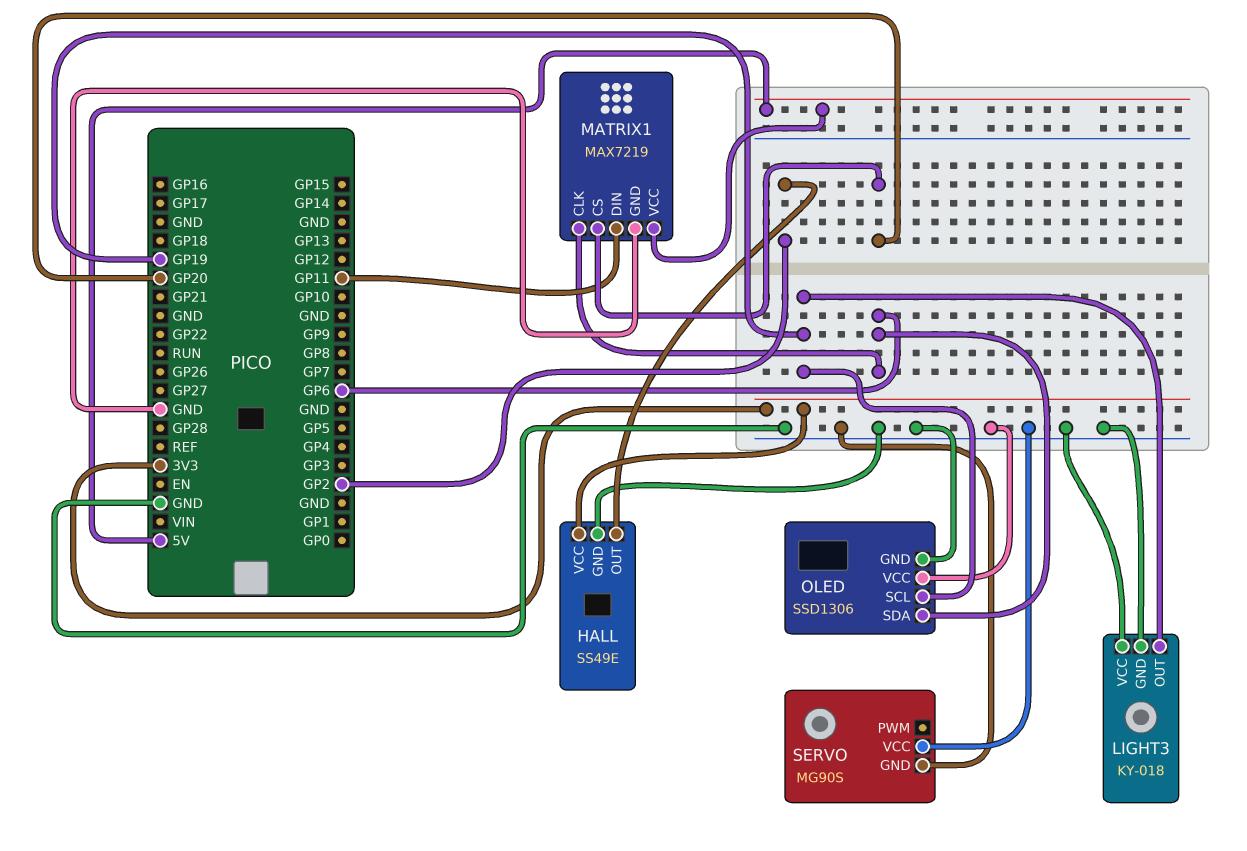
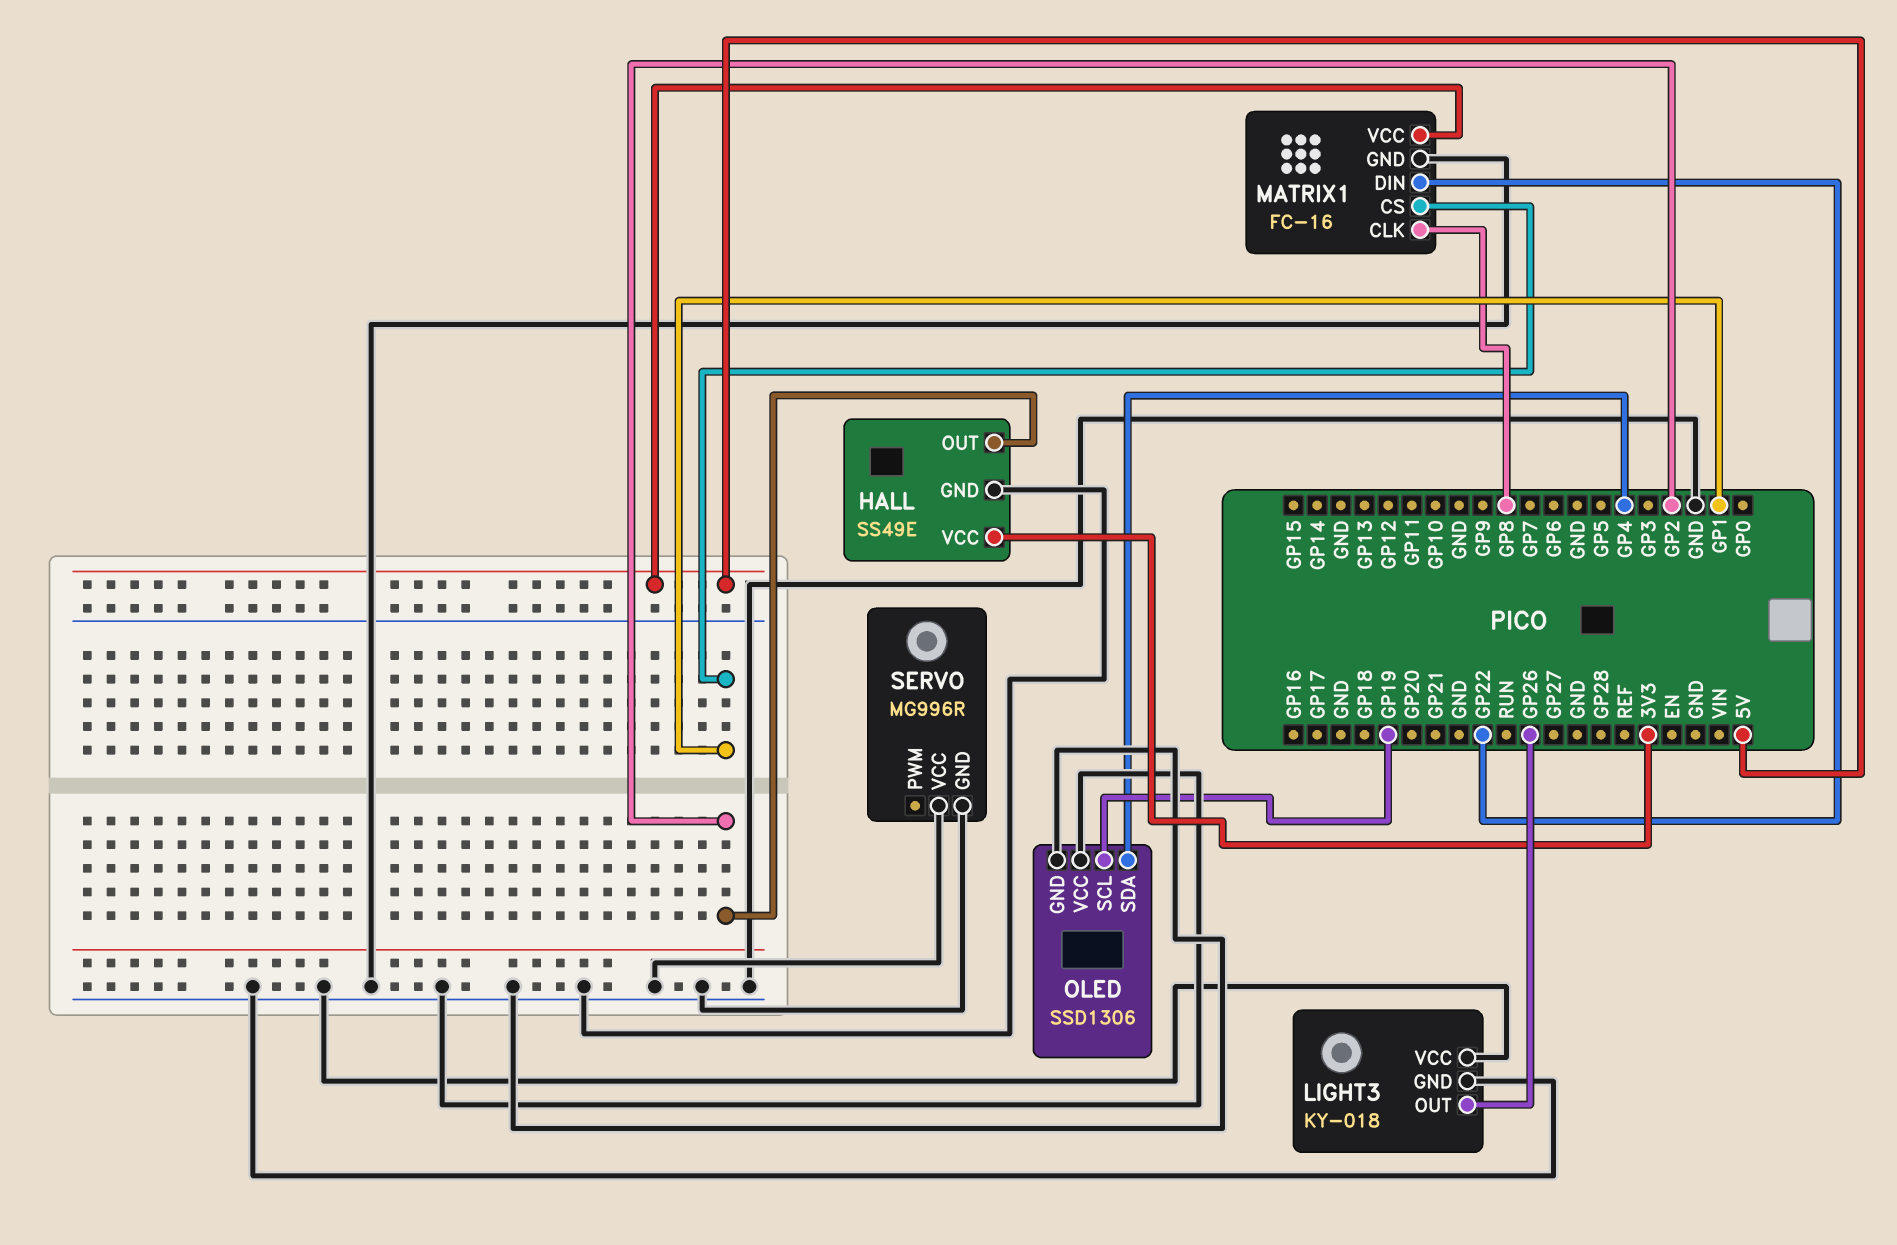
LIGHT3 pin OUT: GP19 -> GP26
MATRIX1: MAX7219 -> FC-16
MATRIX1 pin CLK: GP6 -> GP8
MATRIX1 pin CS: GP20 -> GP1
MATRIX1 pin DIN: GP11 -> GP22
OLED pin SDA: GP6 -> GP4
SERVO: MG90S -> MG996R

